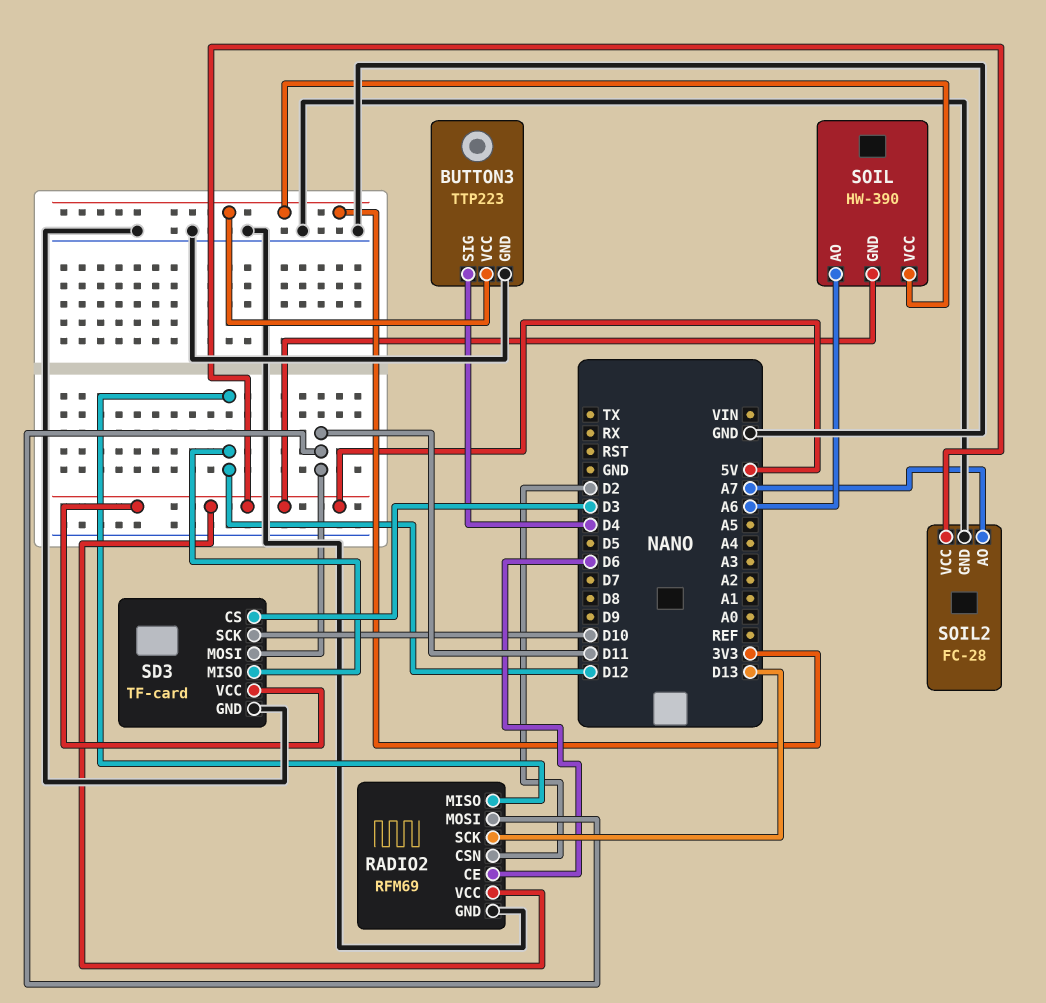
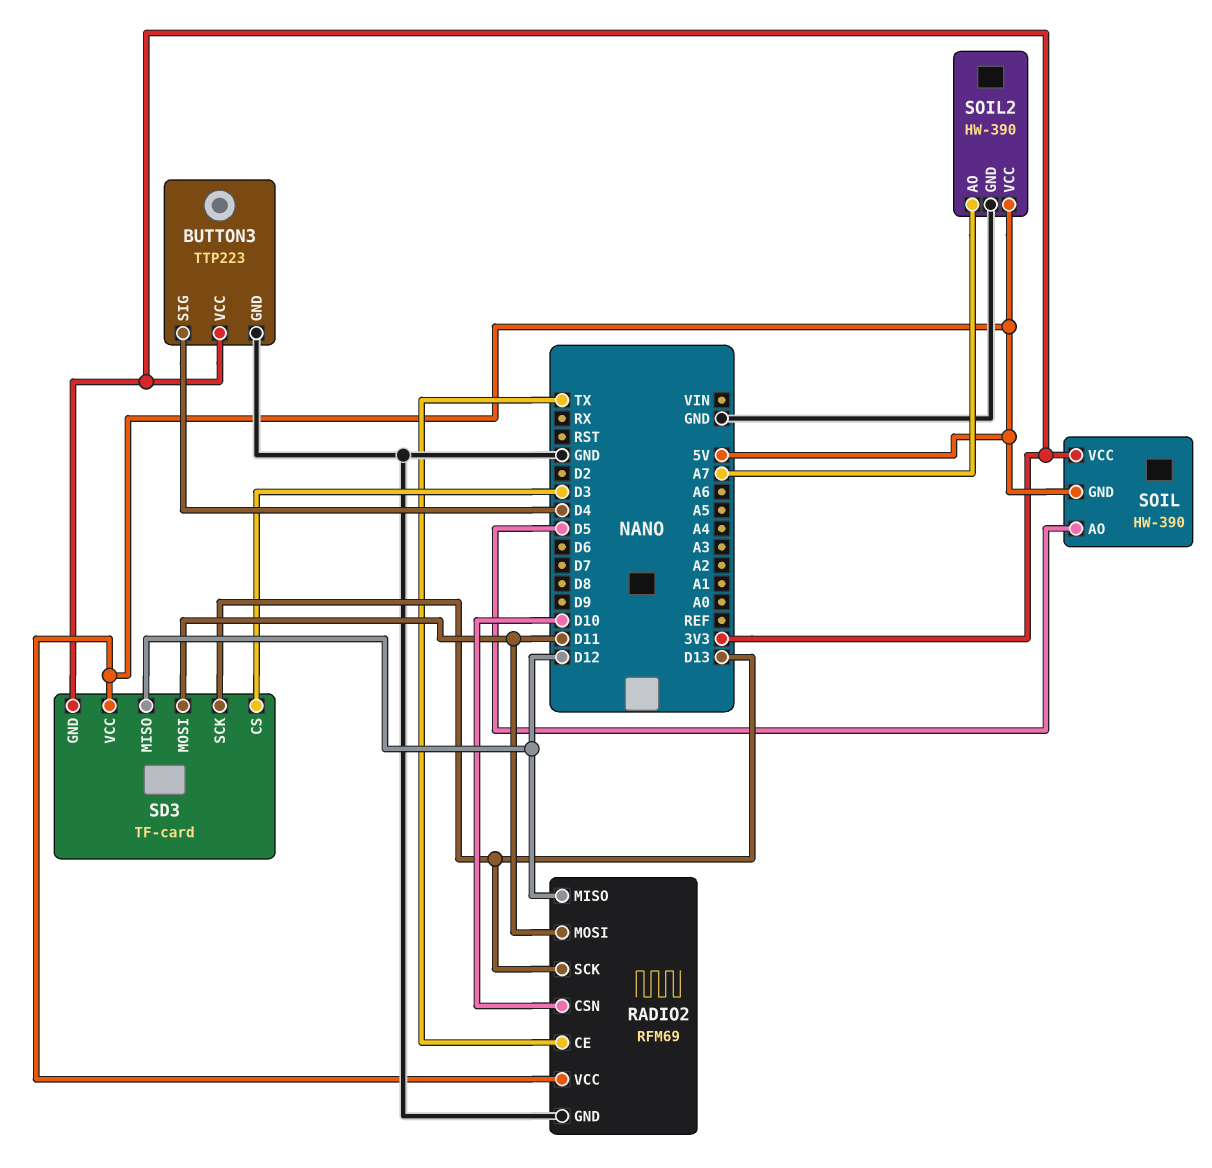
RADIO2 pin CE: D6 -> TX
RADIO2 pin CSN: D2 -> D10
SD3 pin GND: GND -> 3V3
SD3 pin SCK: D10 -> D13
SOIL pin AO: A6 -> D5
SOIL2: FC-28 -> HW-390

